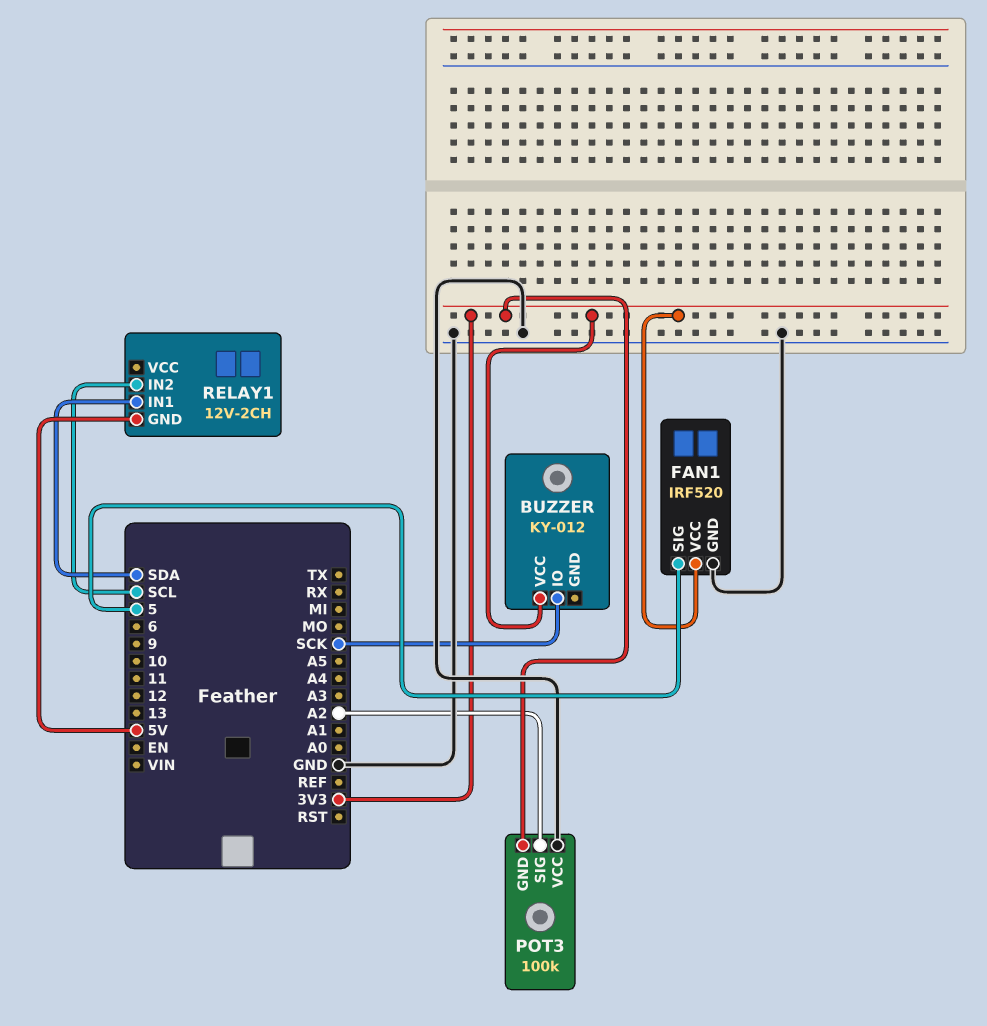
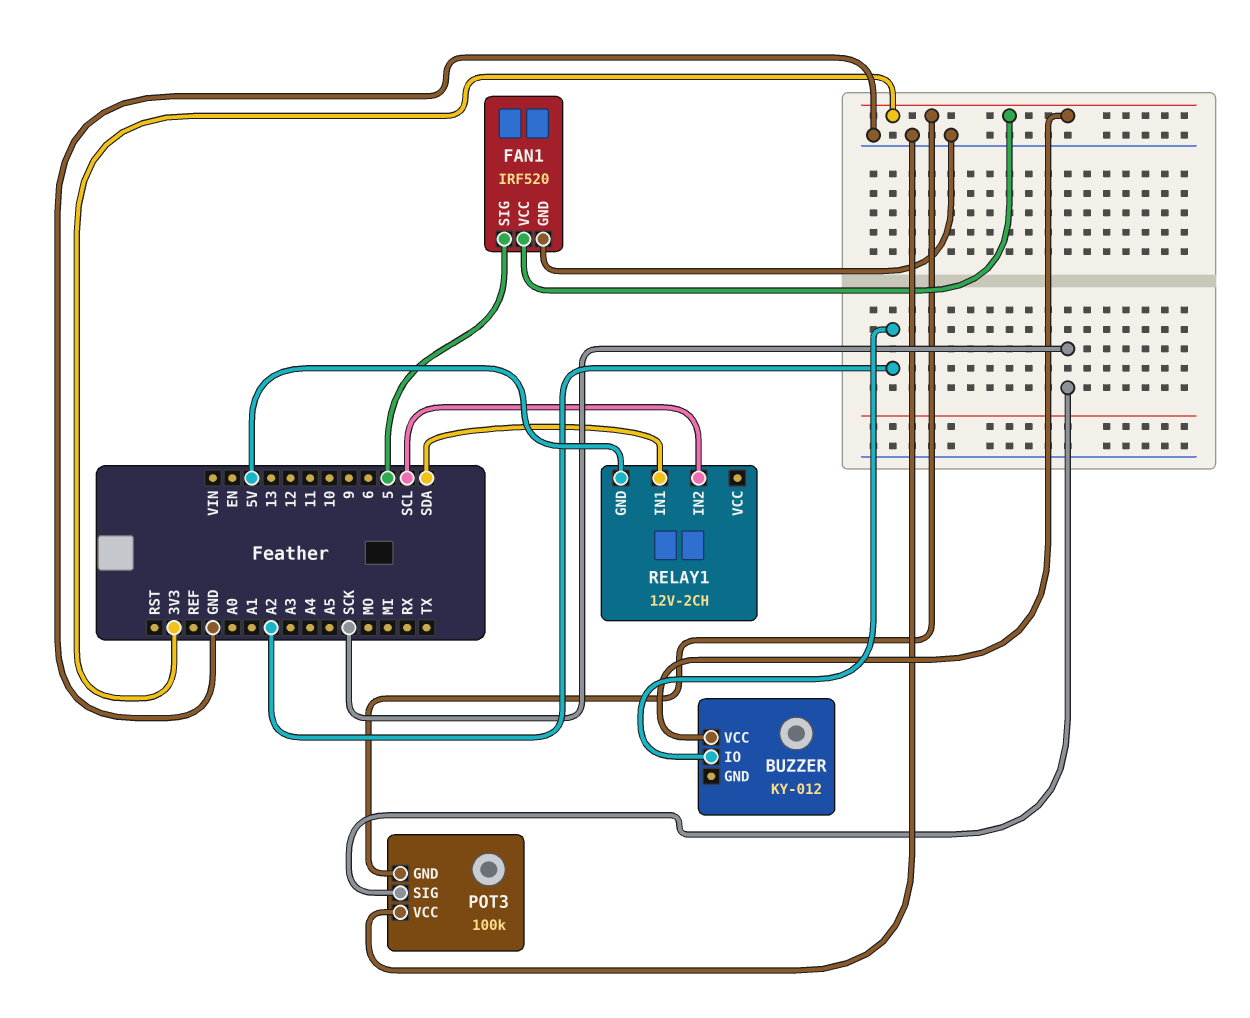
BUZZER pin IO: SCK -> A2
POT3 pin SIG: A2 -> SCK

